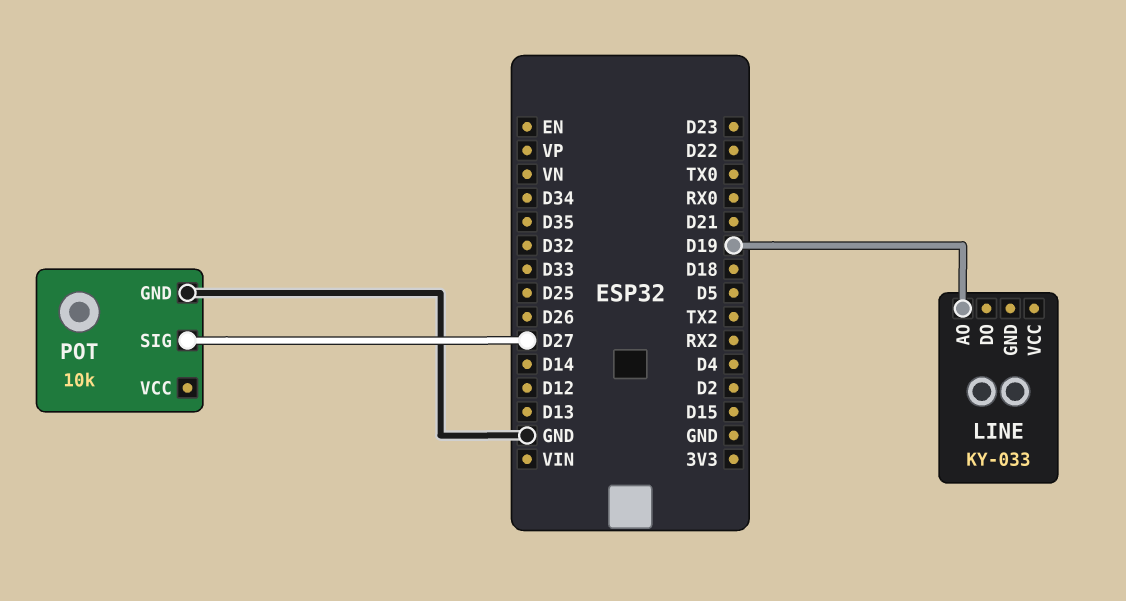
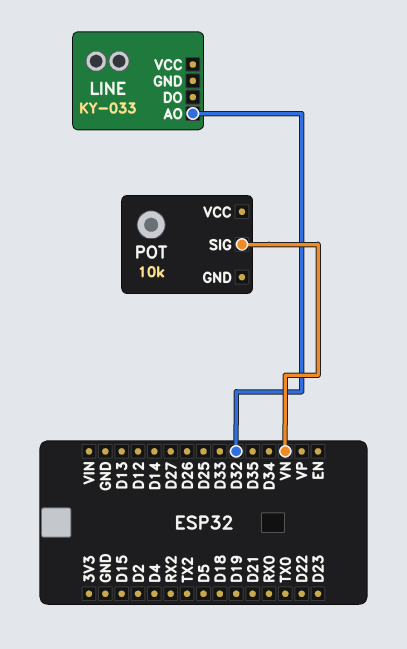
LINE pin AO: D19 -> D32
POT pin GND: GND -> none
POT pin SIG: D27 -> VN

